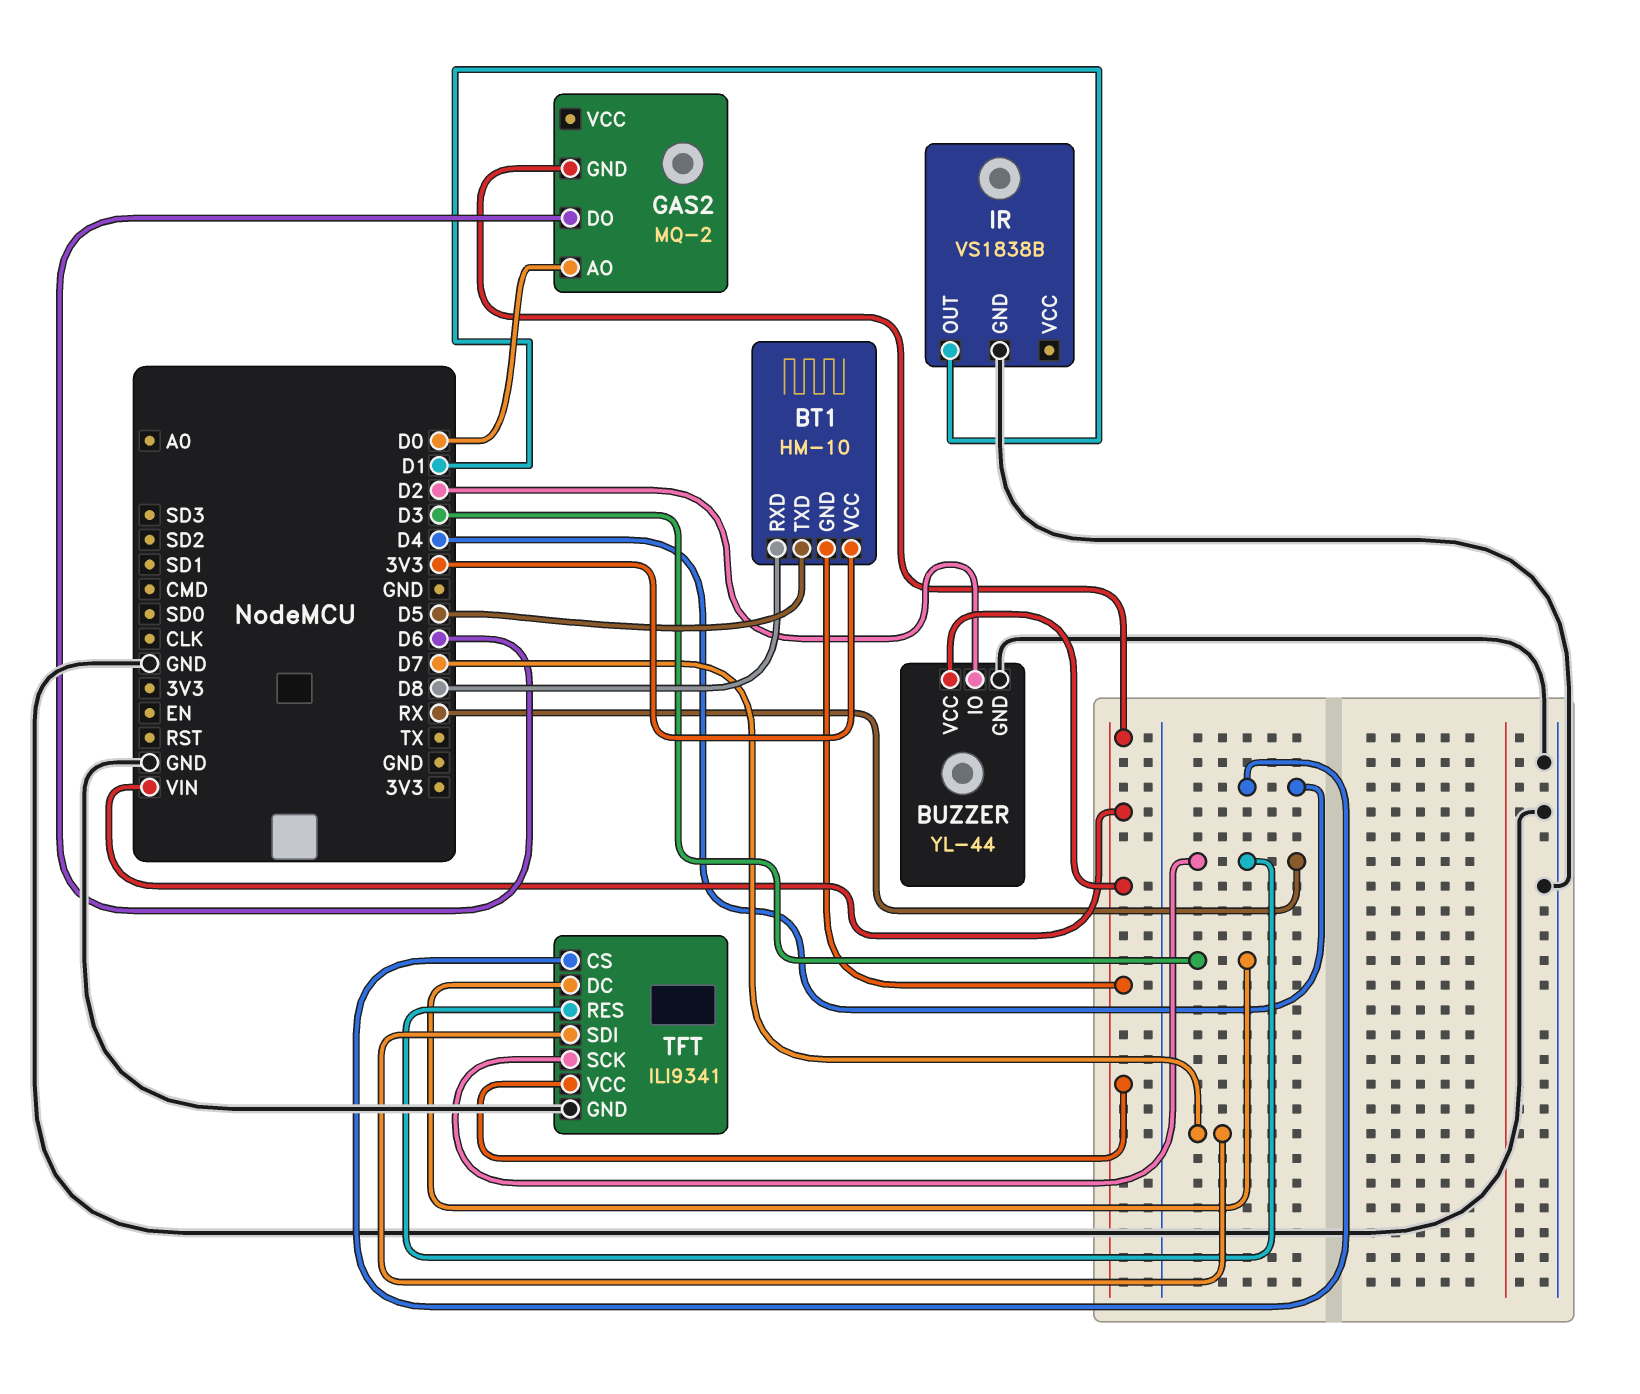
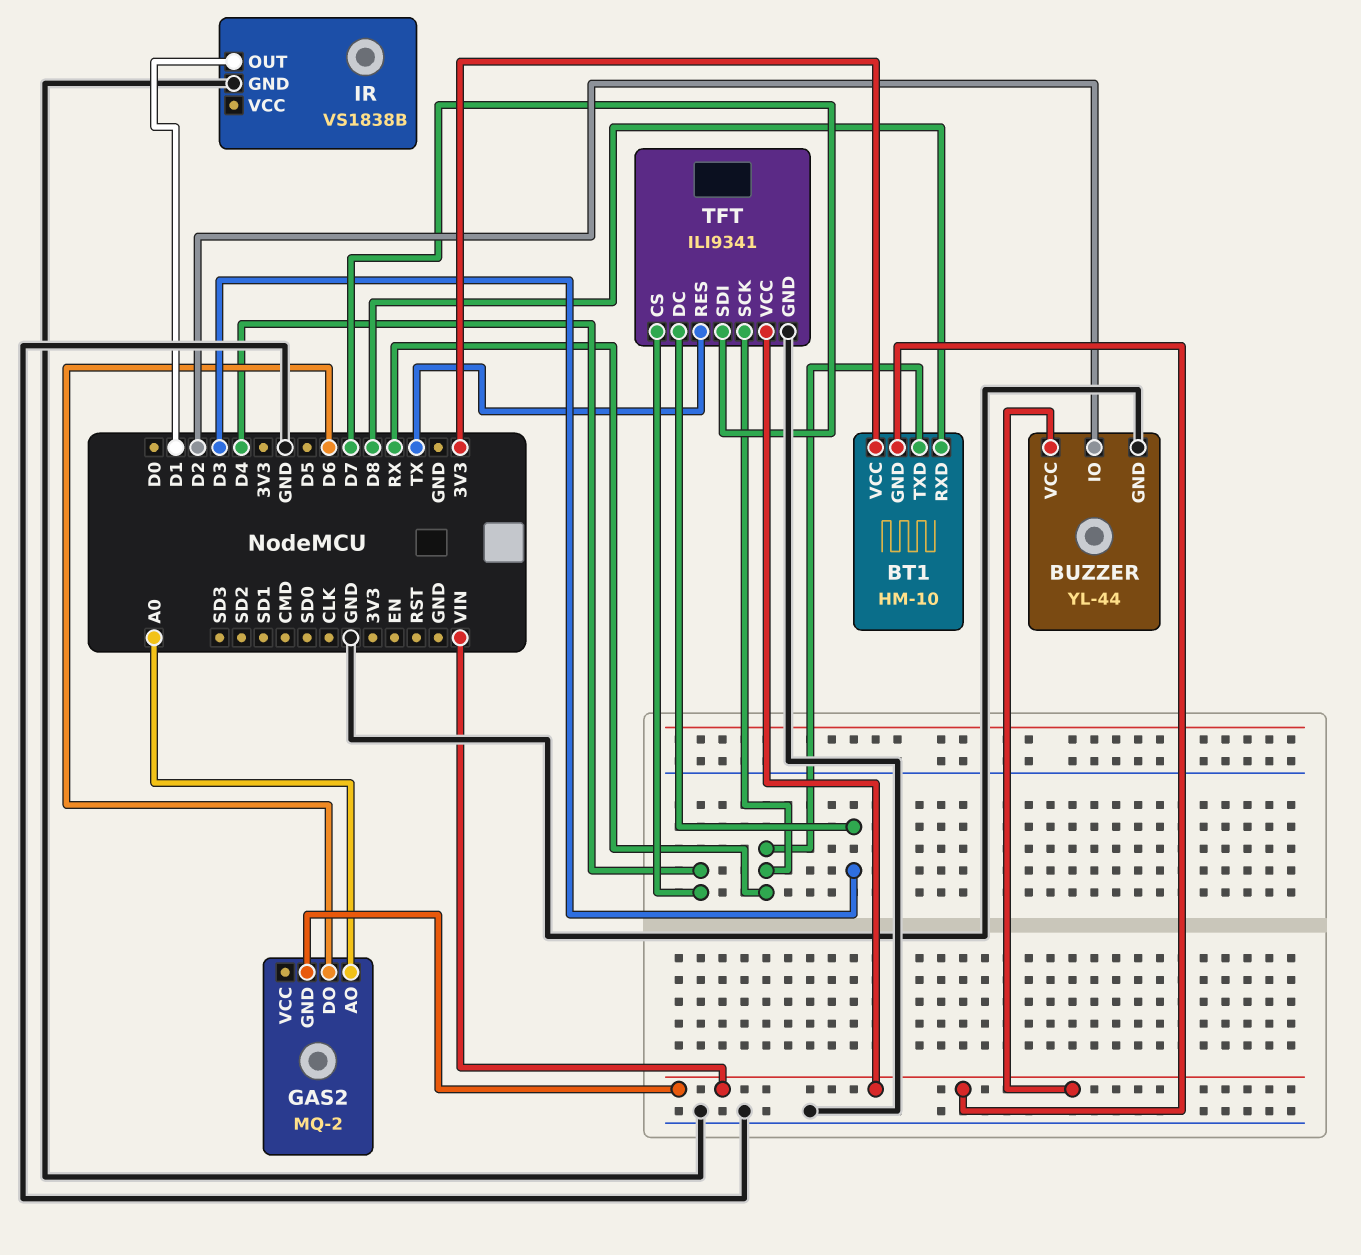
BT1 pin TXD: D5 -> RX
GAS2 pin AO: D0 -> A0
TFT pin RES: RX -> TX

